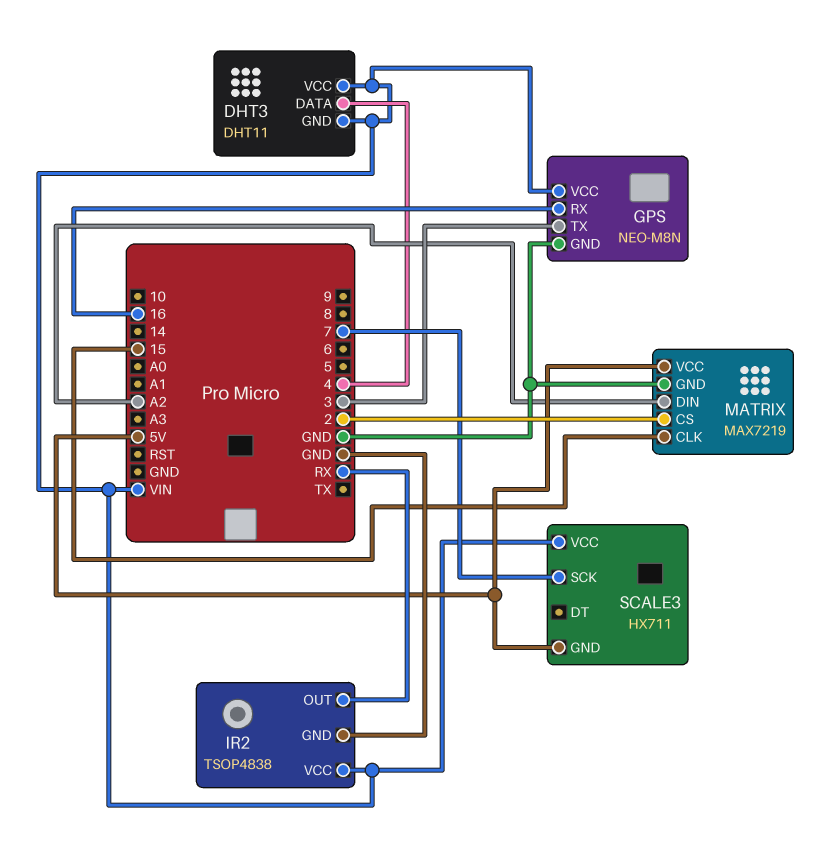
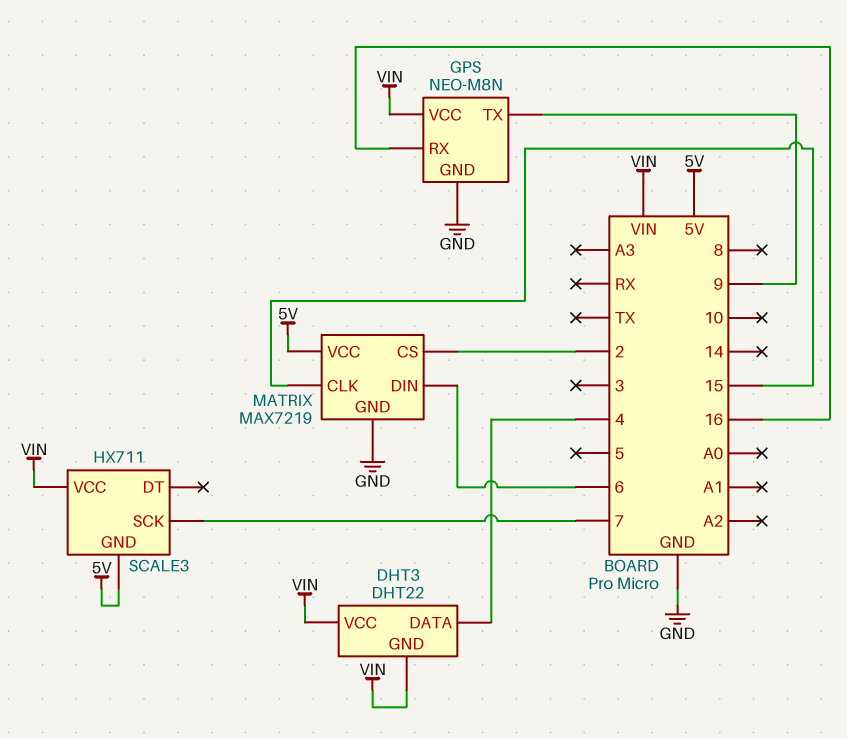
DHT3: DHT11 -> DHT22
GPS pin TX: 3 -> 9
IR2: TSOP4838 -> none
IR2 pin GND: GND -> none
IR2 pin OUT: RX -> none
IR2 pin VCC: VIN -> none
MATRIX pin DIN: A2 -> 6

